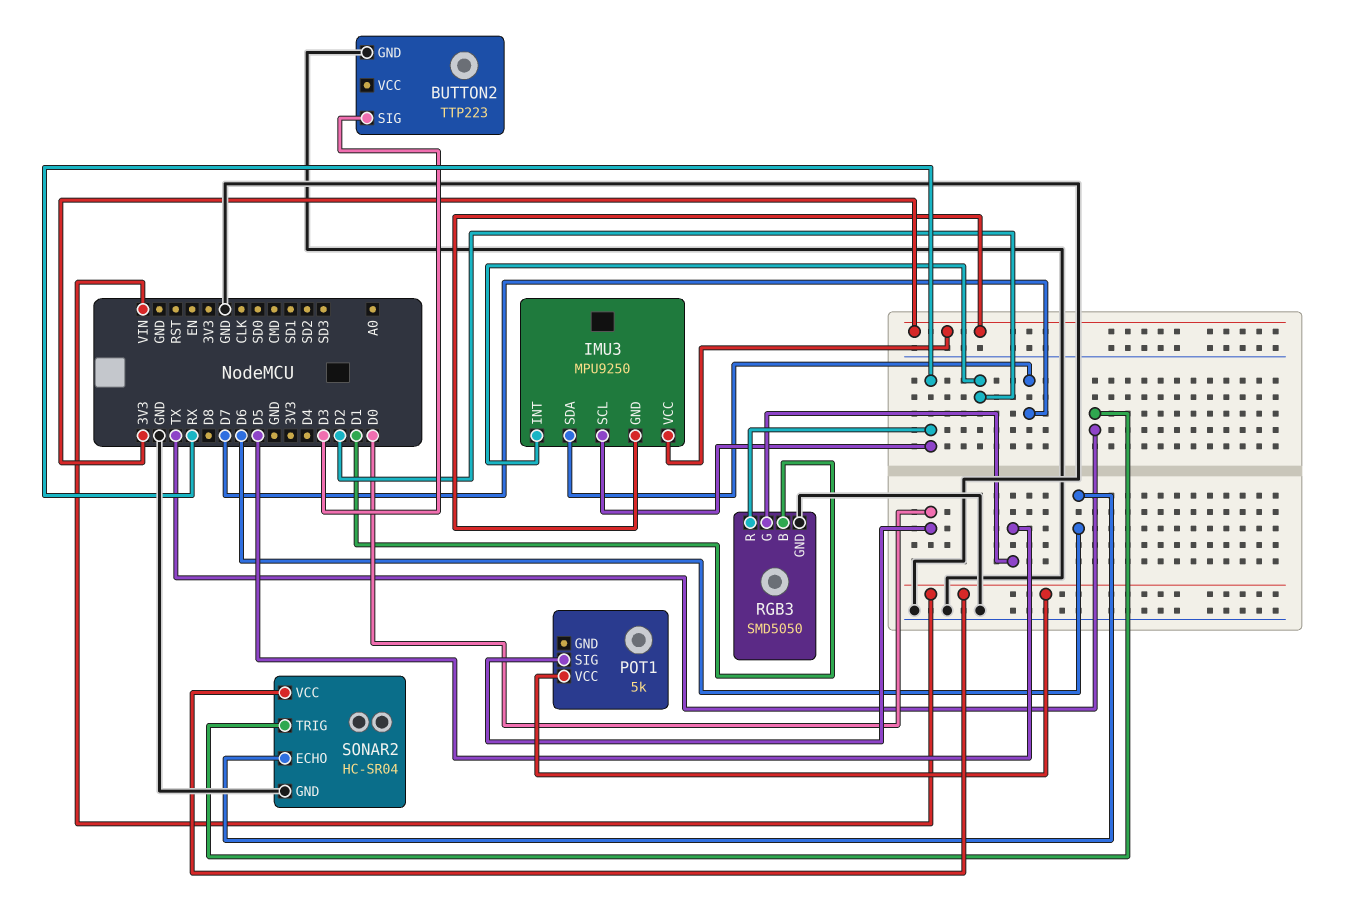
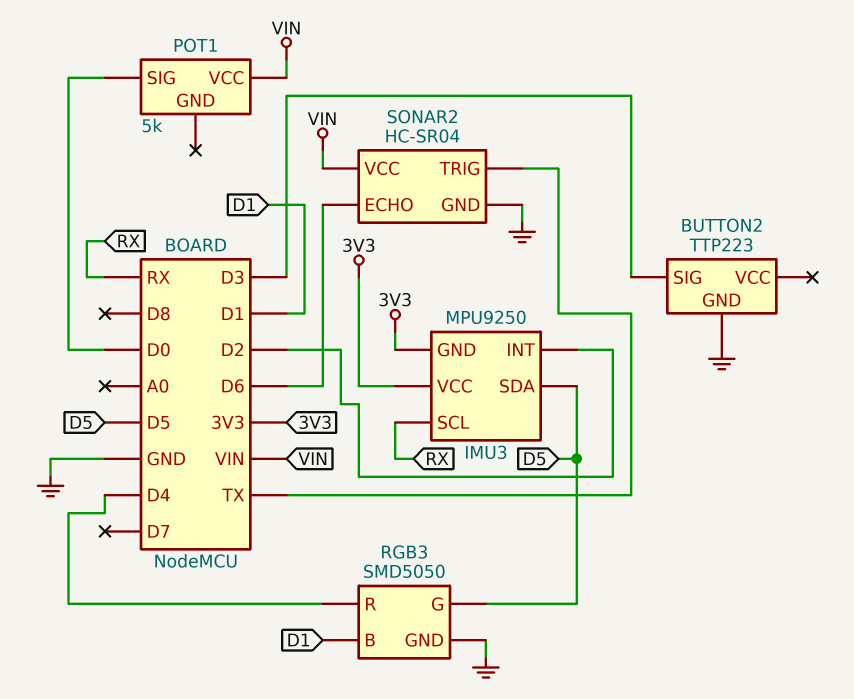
IMU3 pin SDA: D7 -> D5
RGB3 pin R: RX -> D4

